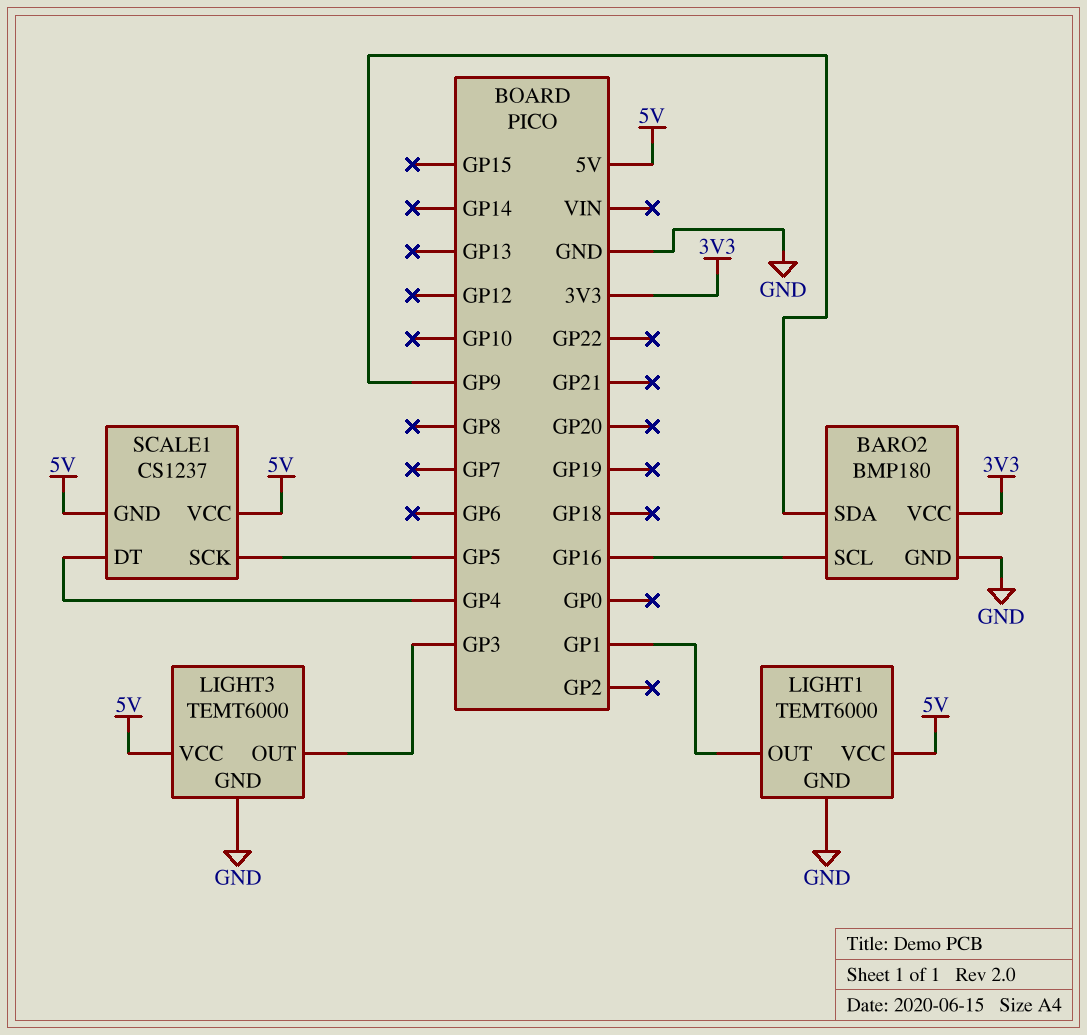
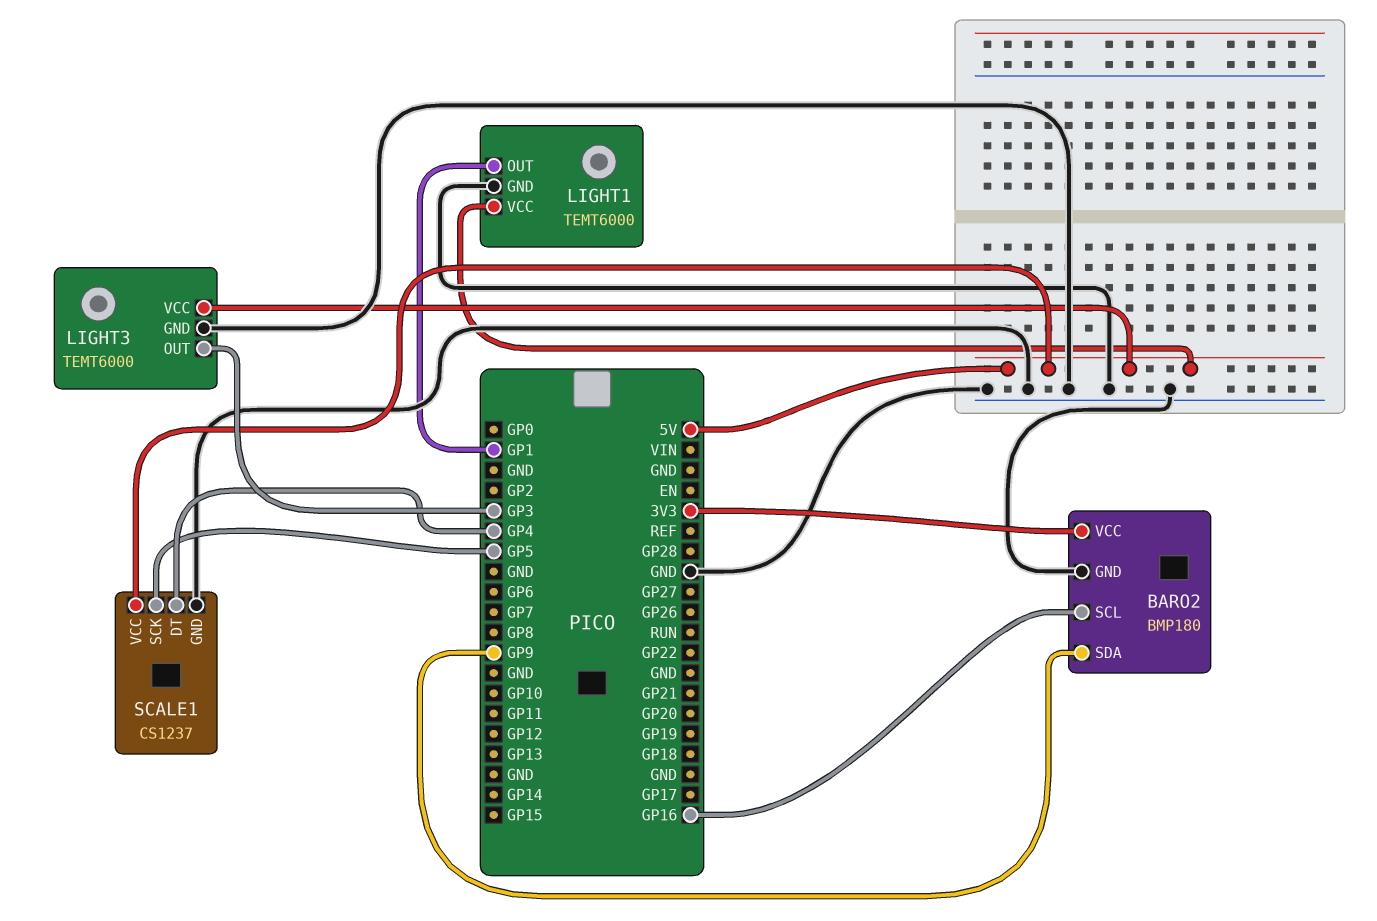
SCALE1 pin GND: 5V -> GND

